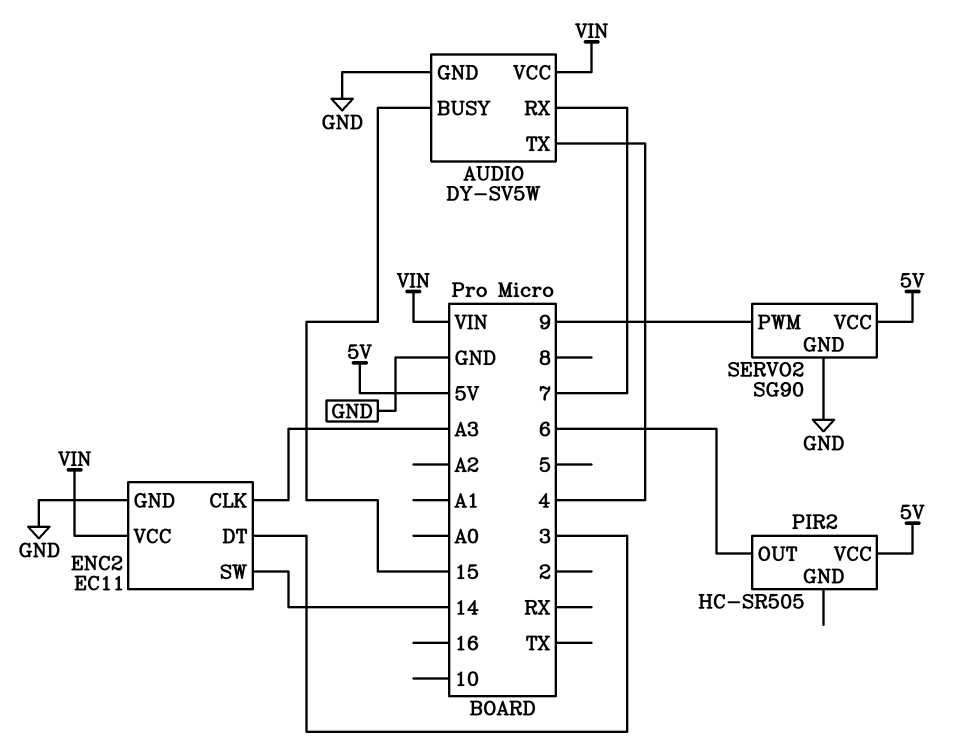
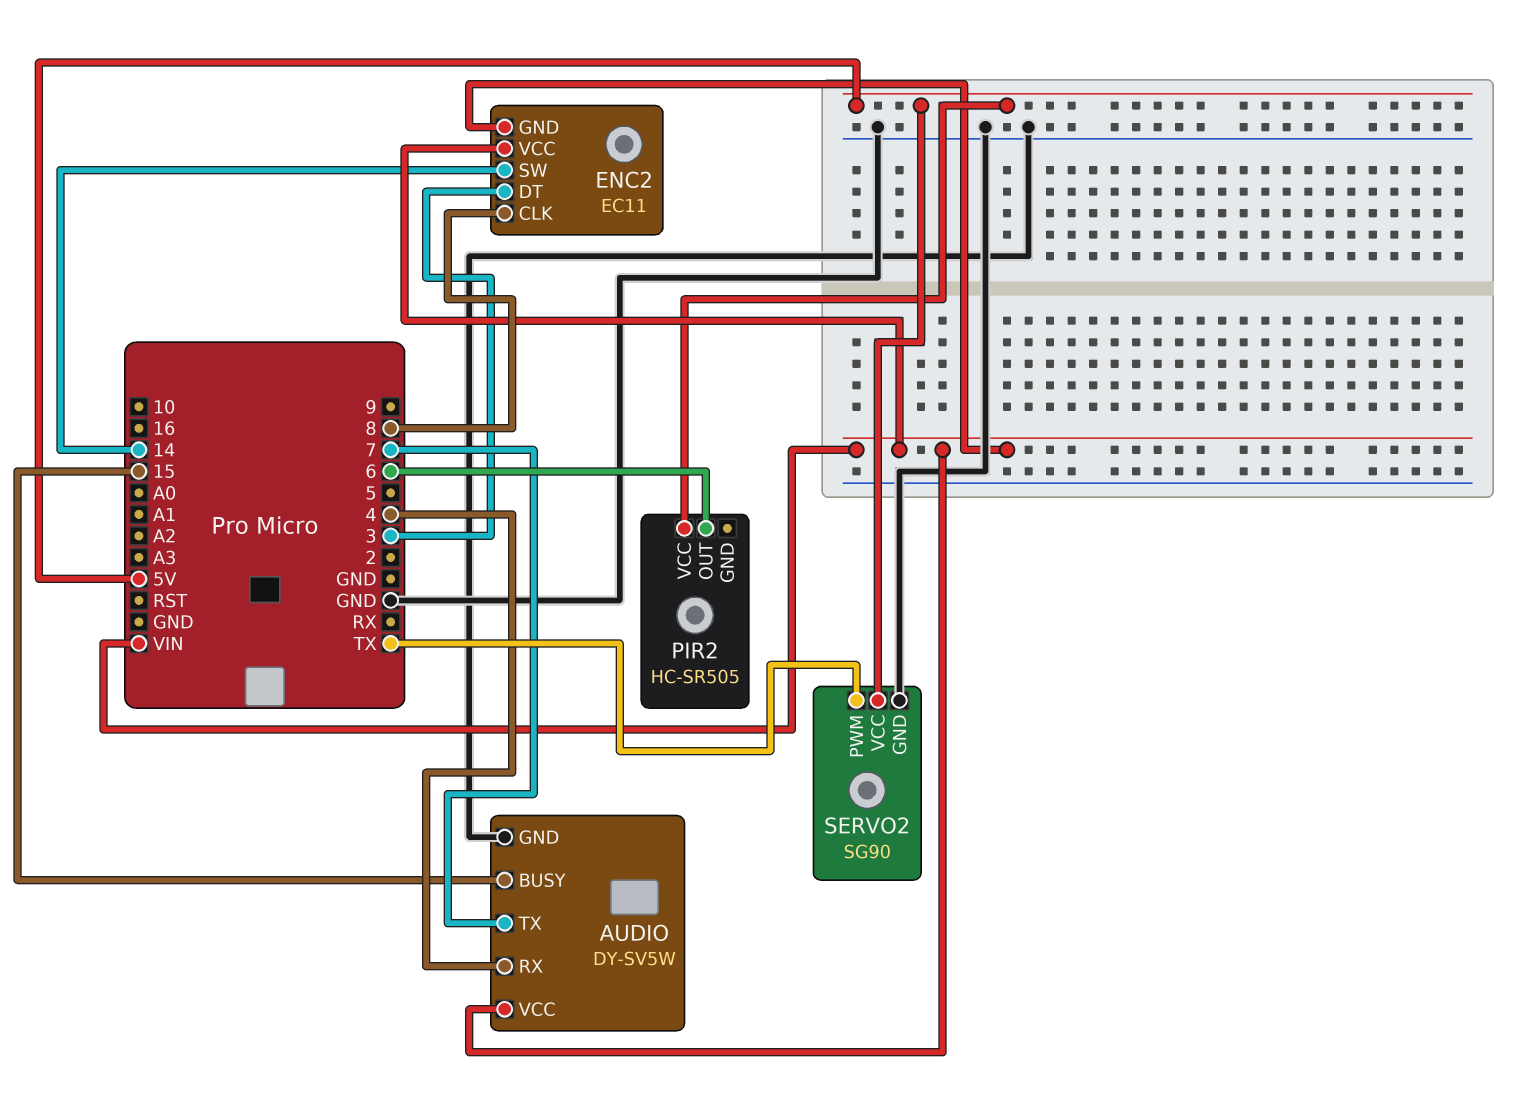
AUDIO pin RX: 7 -> 4
AUDIO pin TX: 4 -> 7
ENC2 pin CLK: A3 -> 8
ENC2 pin GND: GND -> VIN
SERVO2 pin PWM: 9 -> TX

